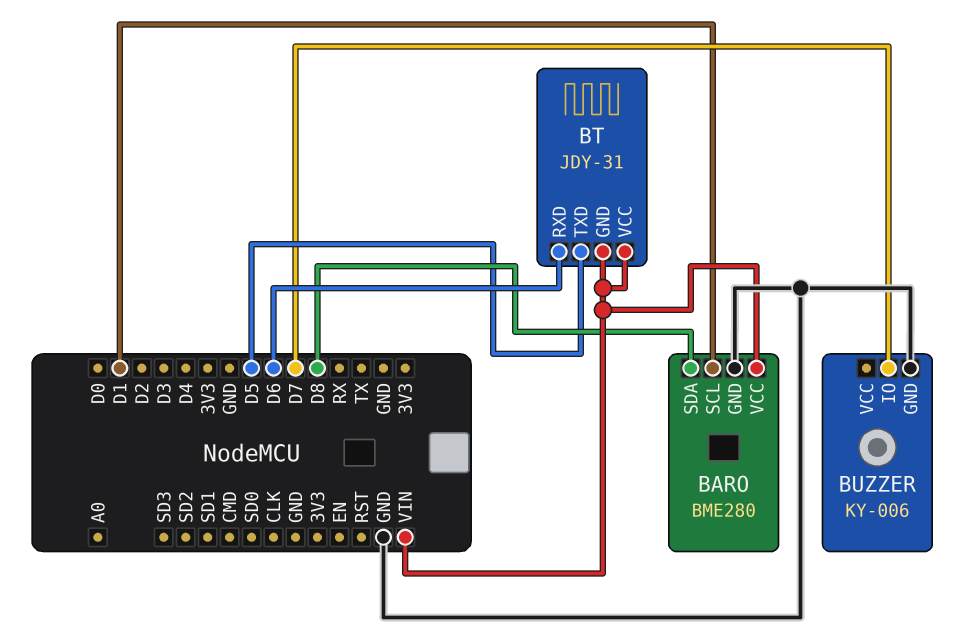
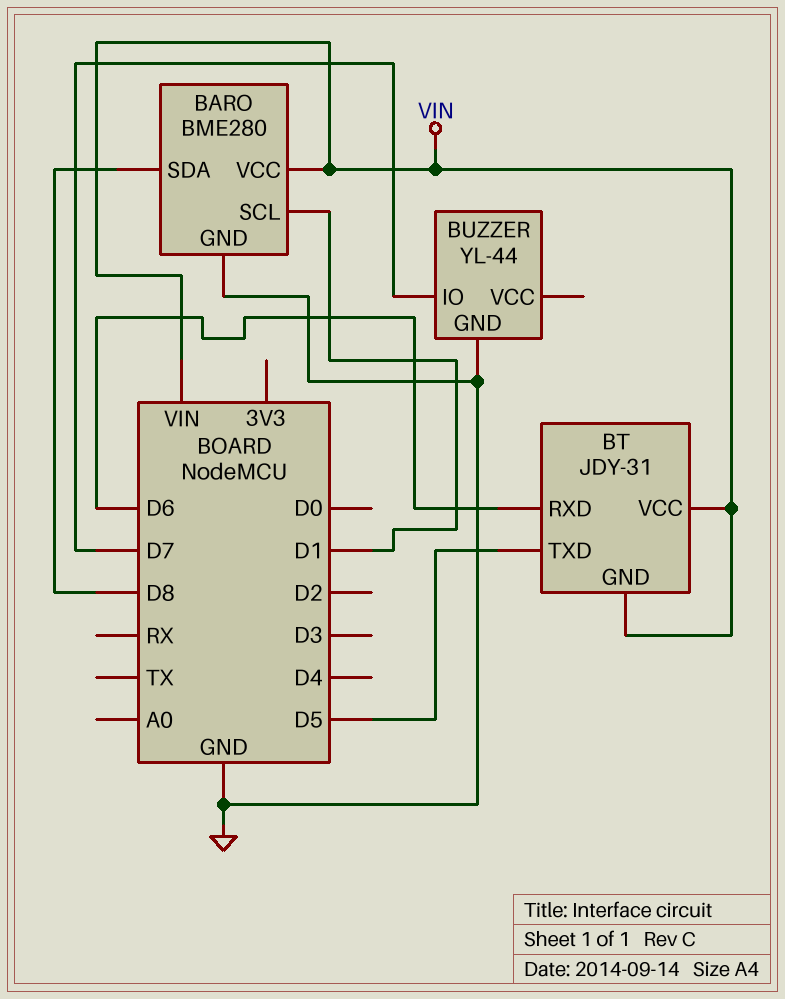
BUZZER: KY-006 -> YL-44

